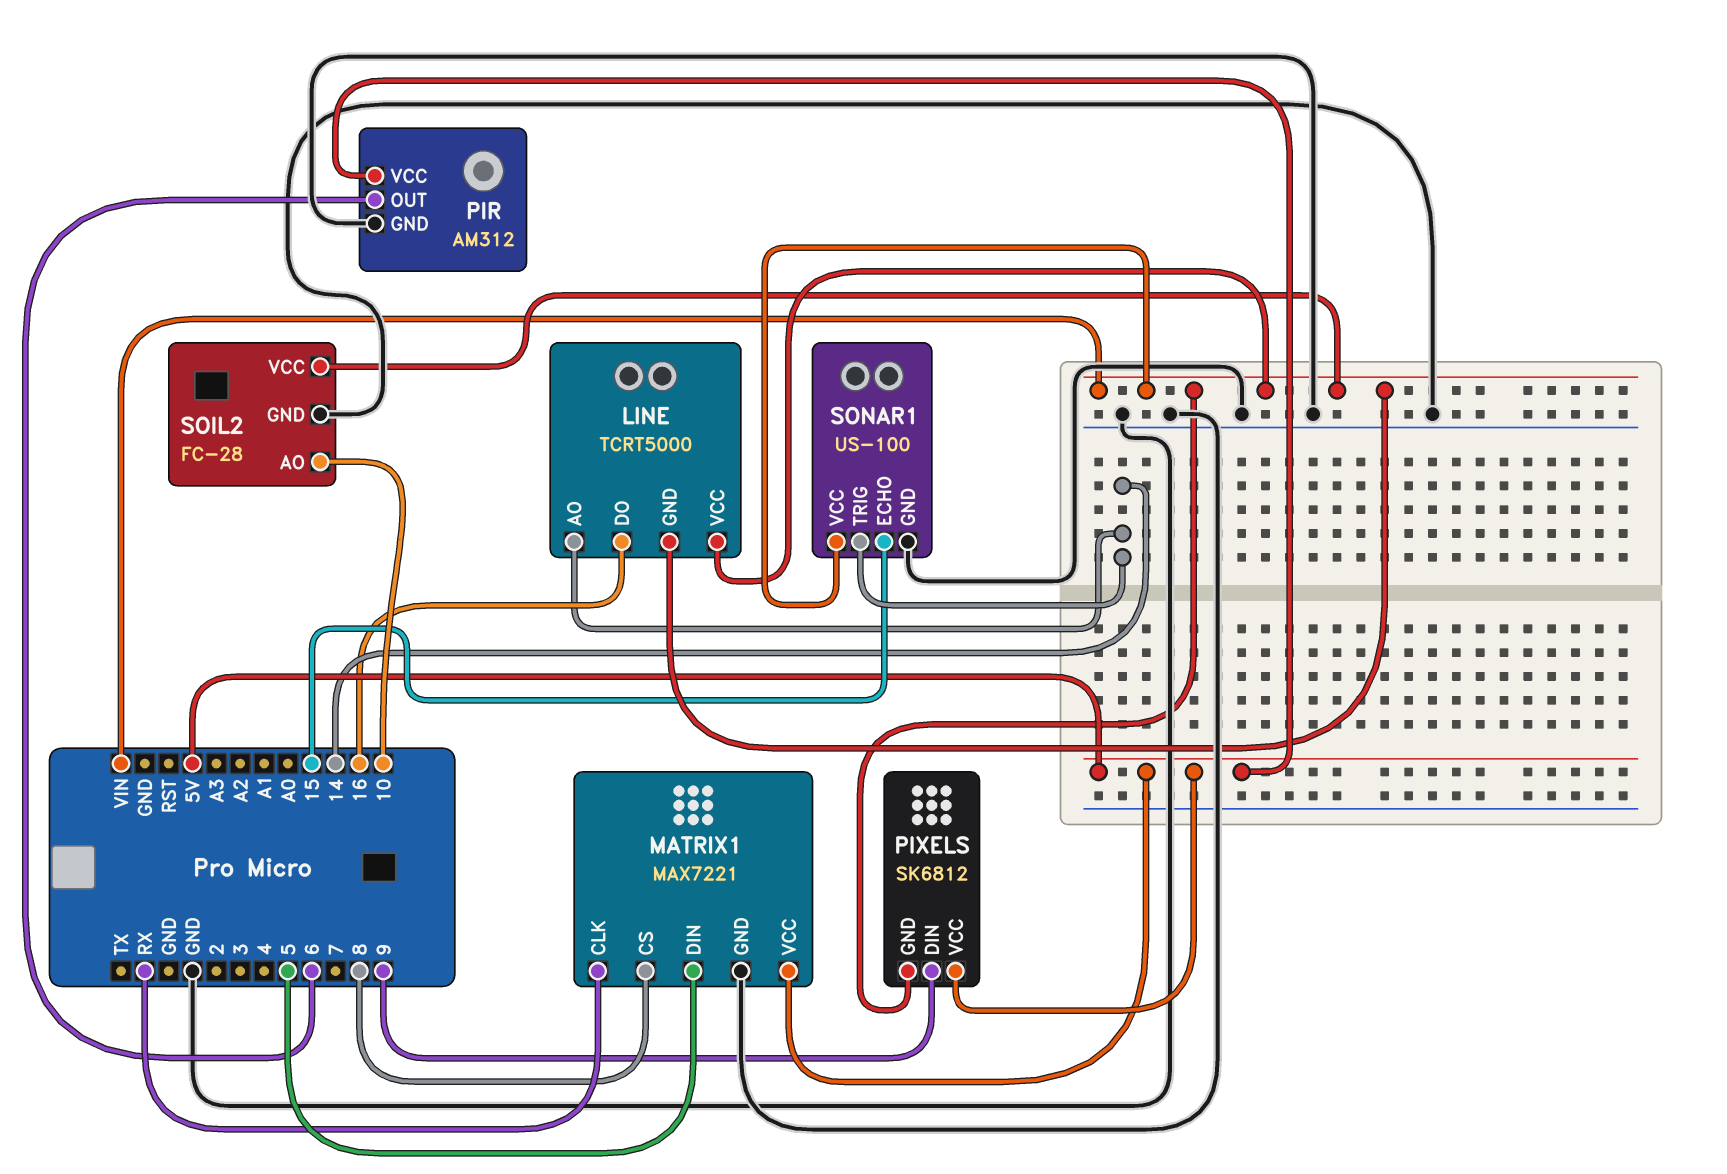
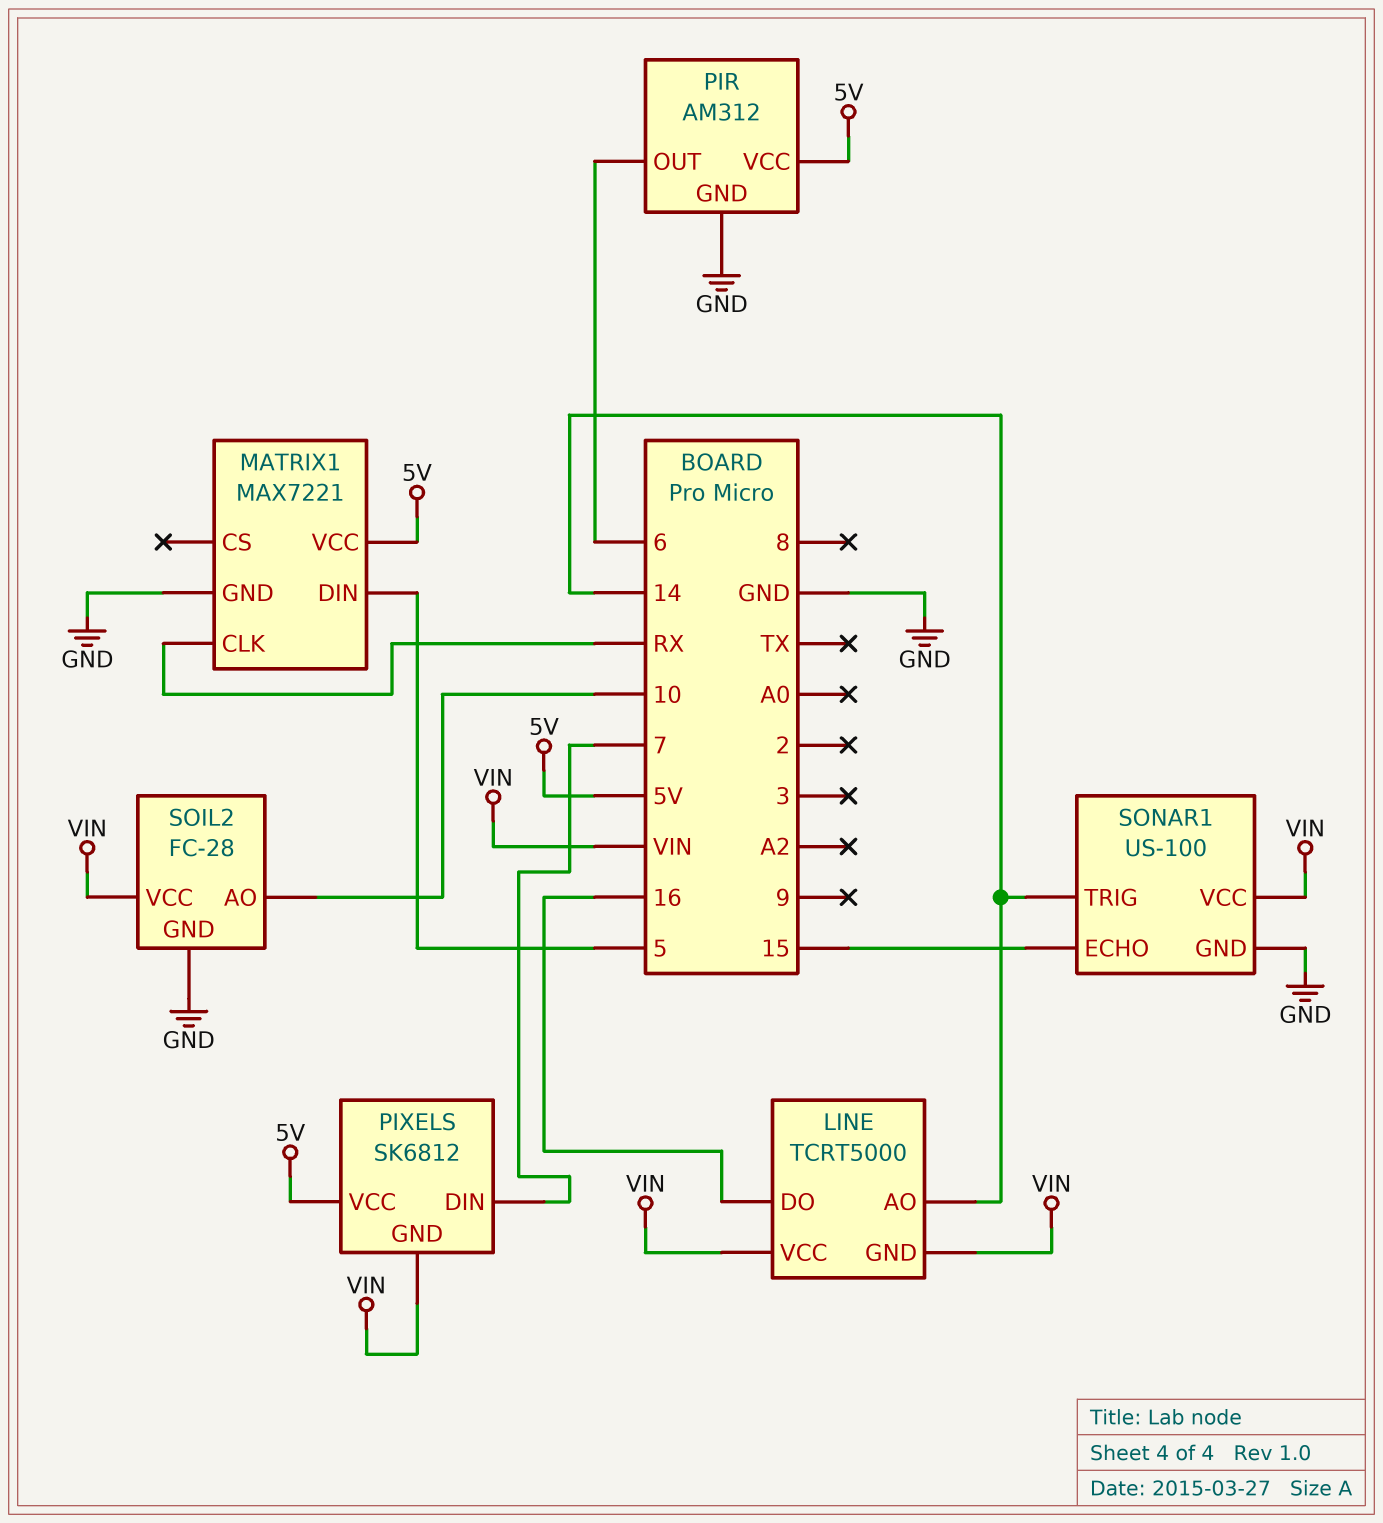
MATRIX1 pin CS: 8 -> none
PIXELS pin DIN: 9 -> 7

